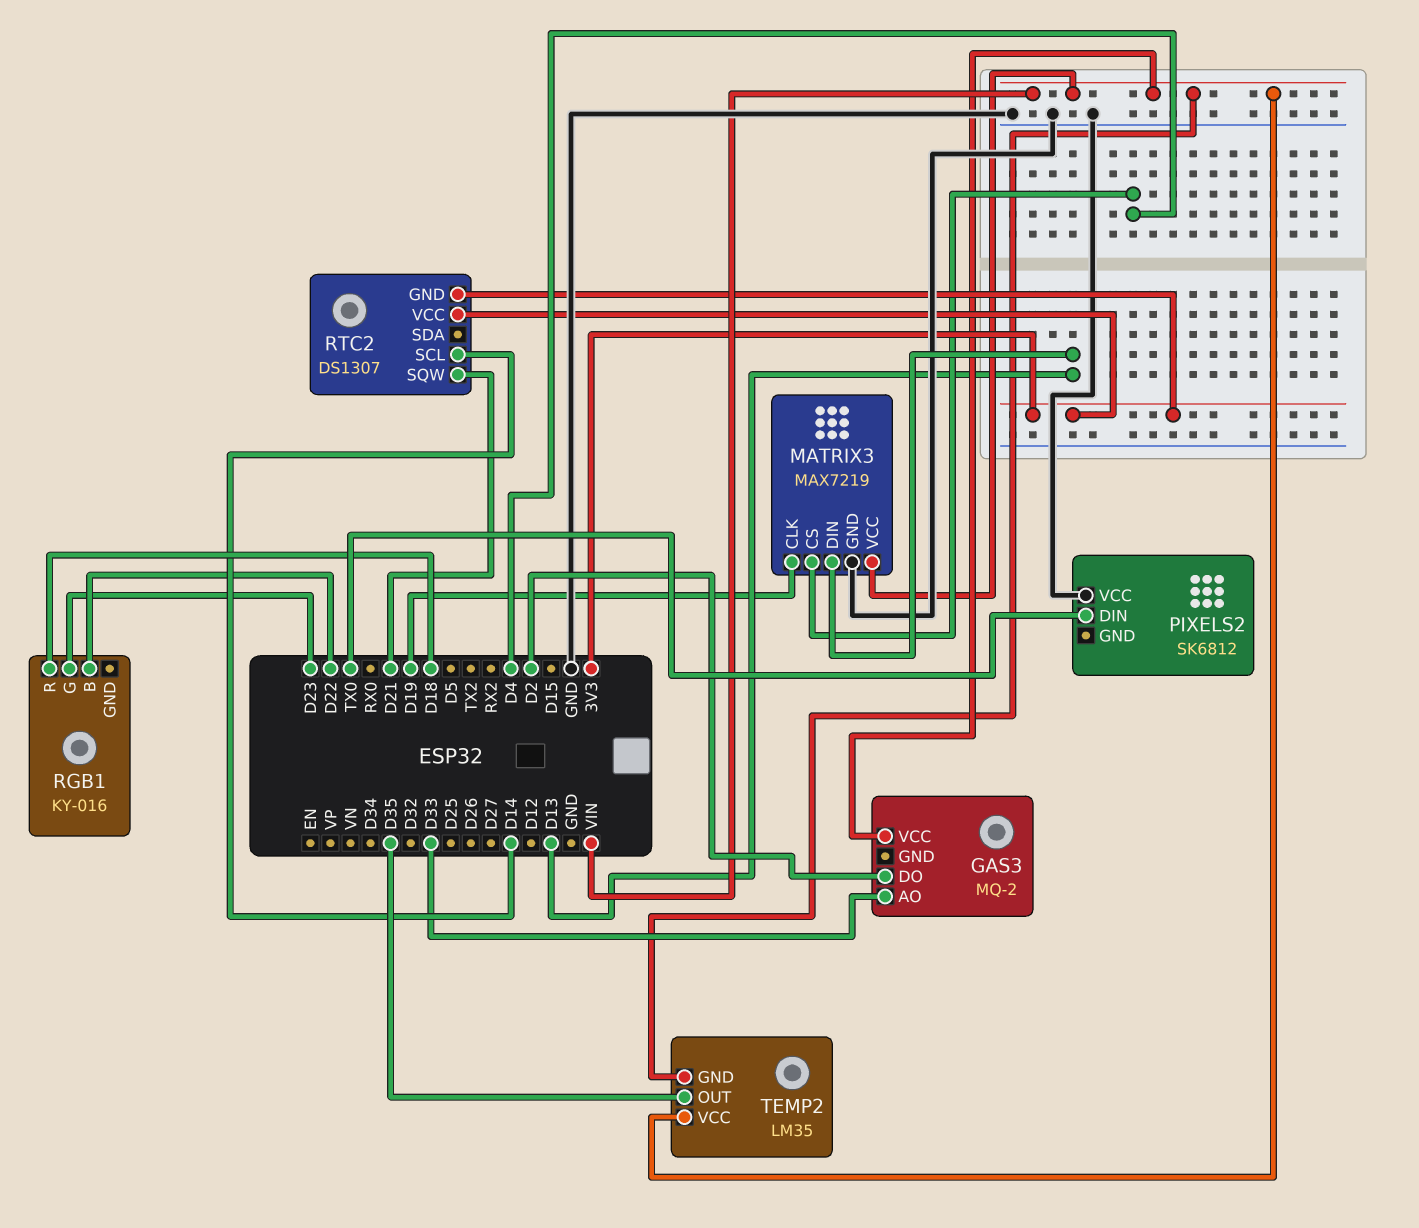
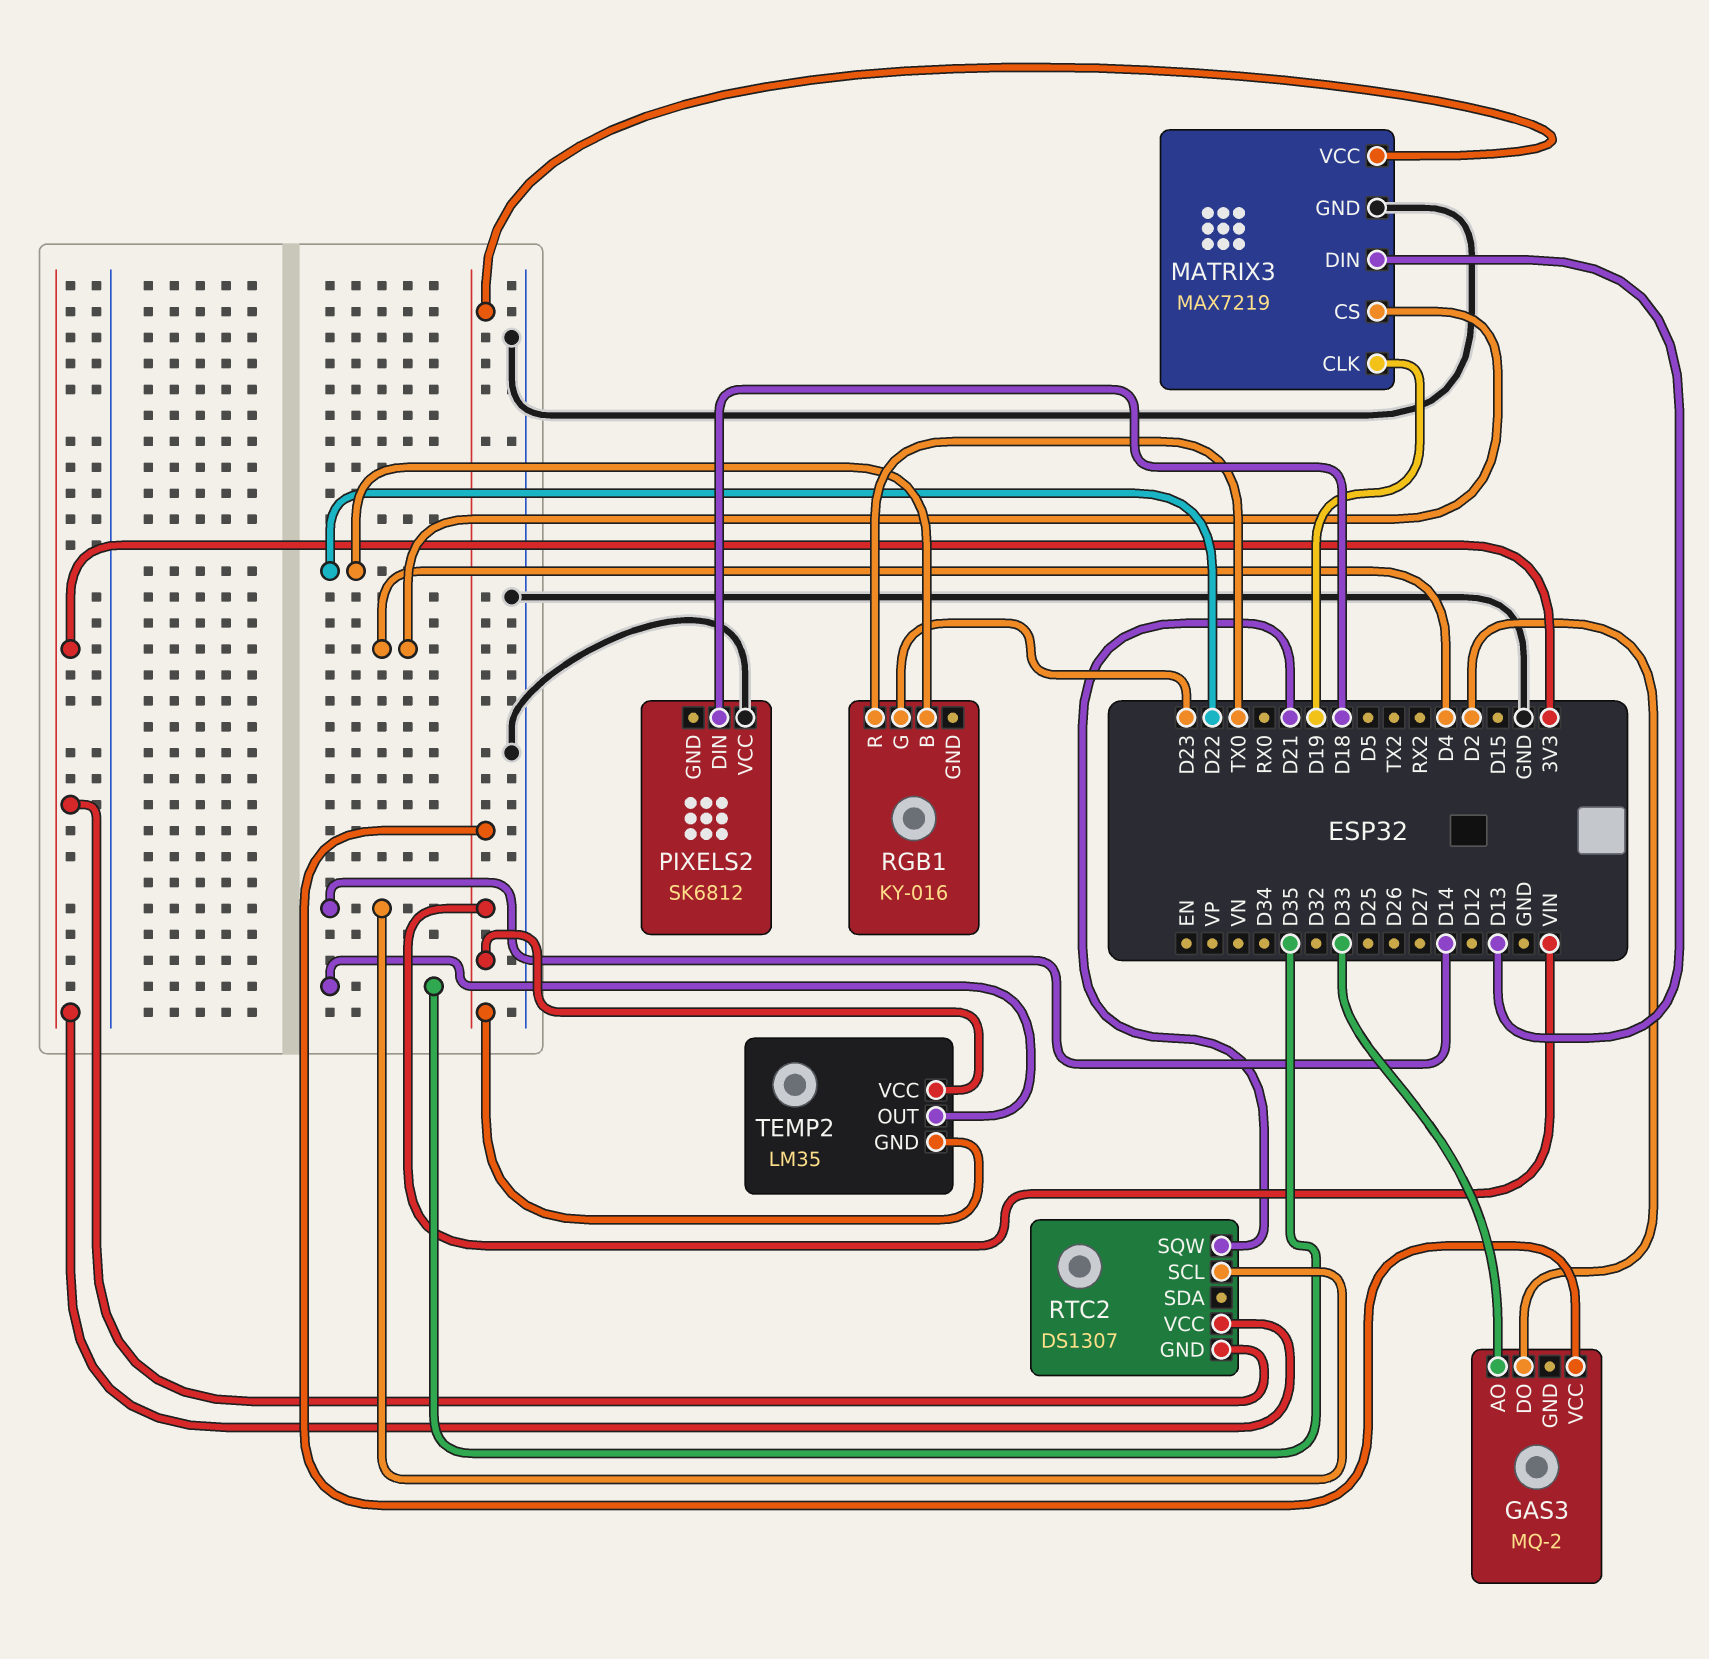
PIXELS2 pin DIN: TX0 -> D18
RGB1 pin R: D18 -> TX0

